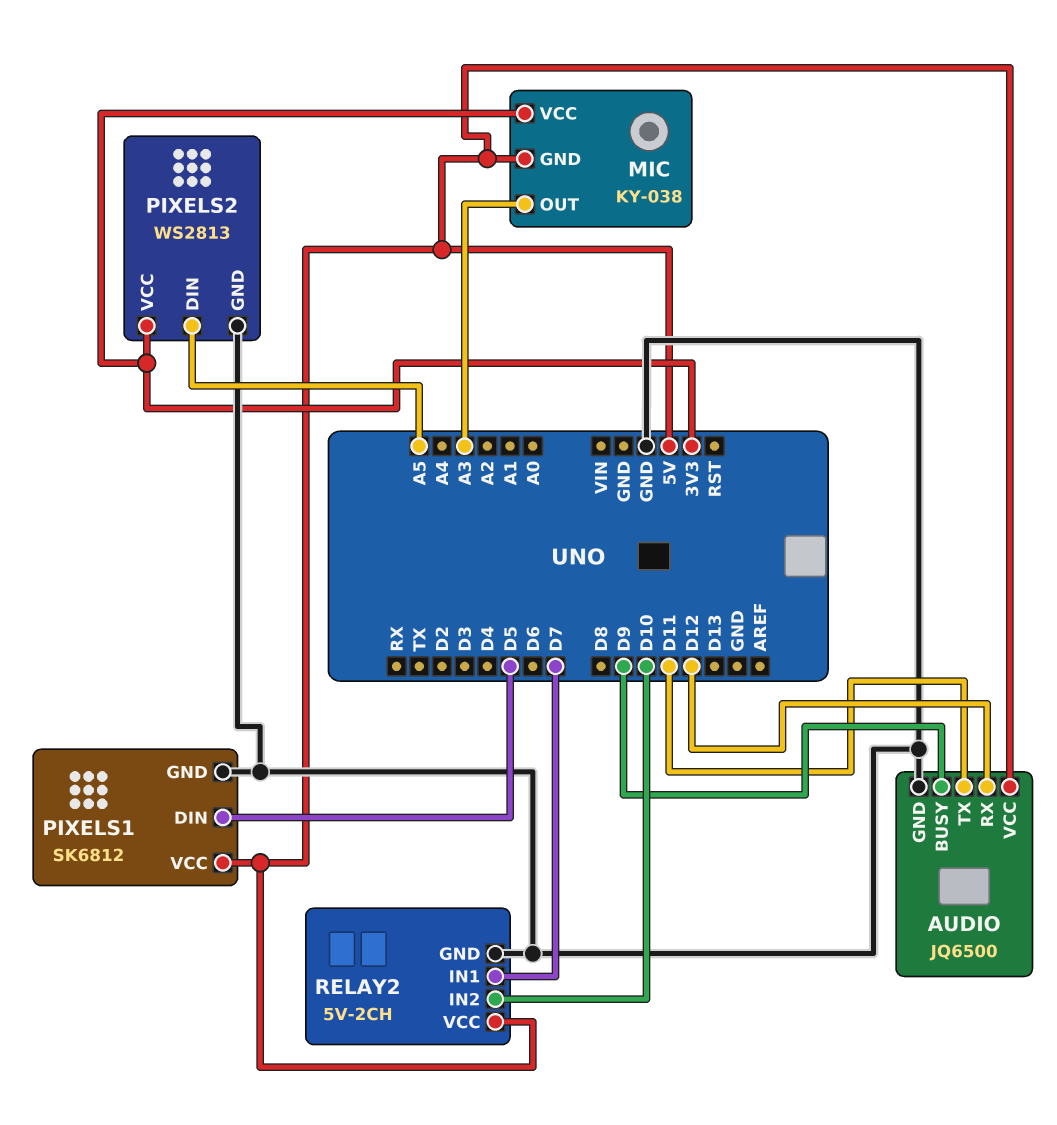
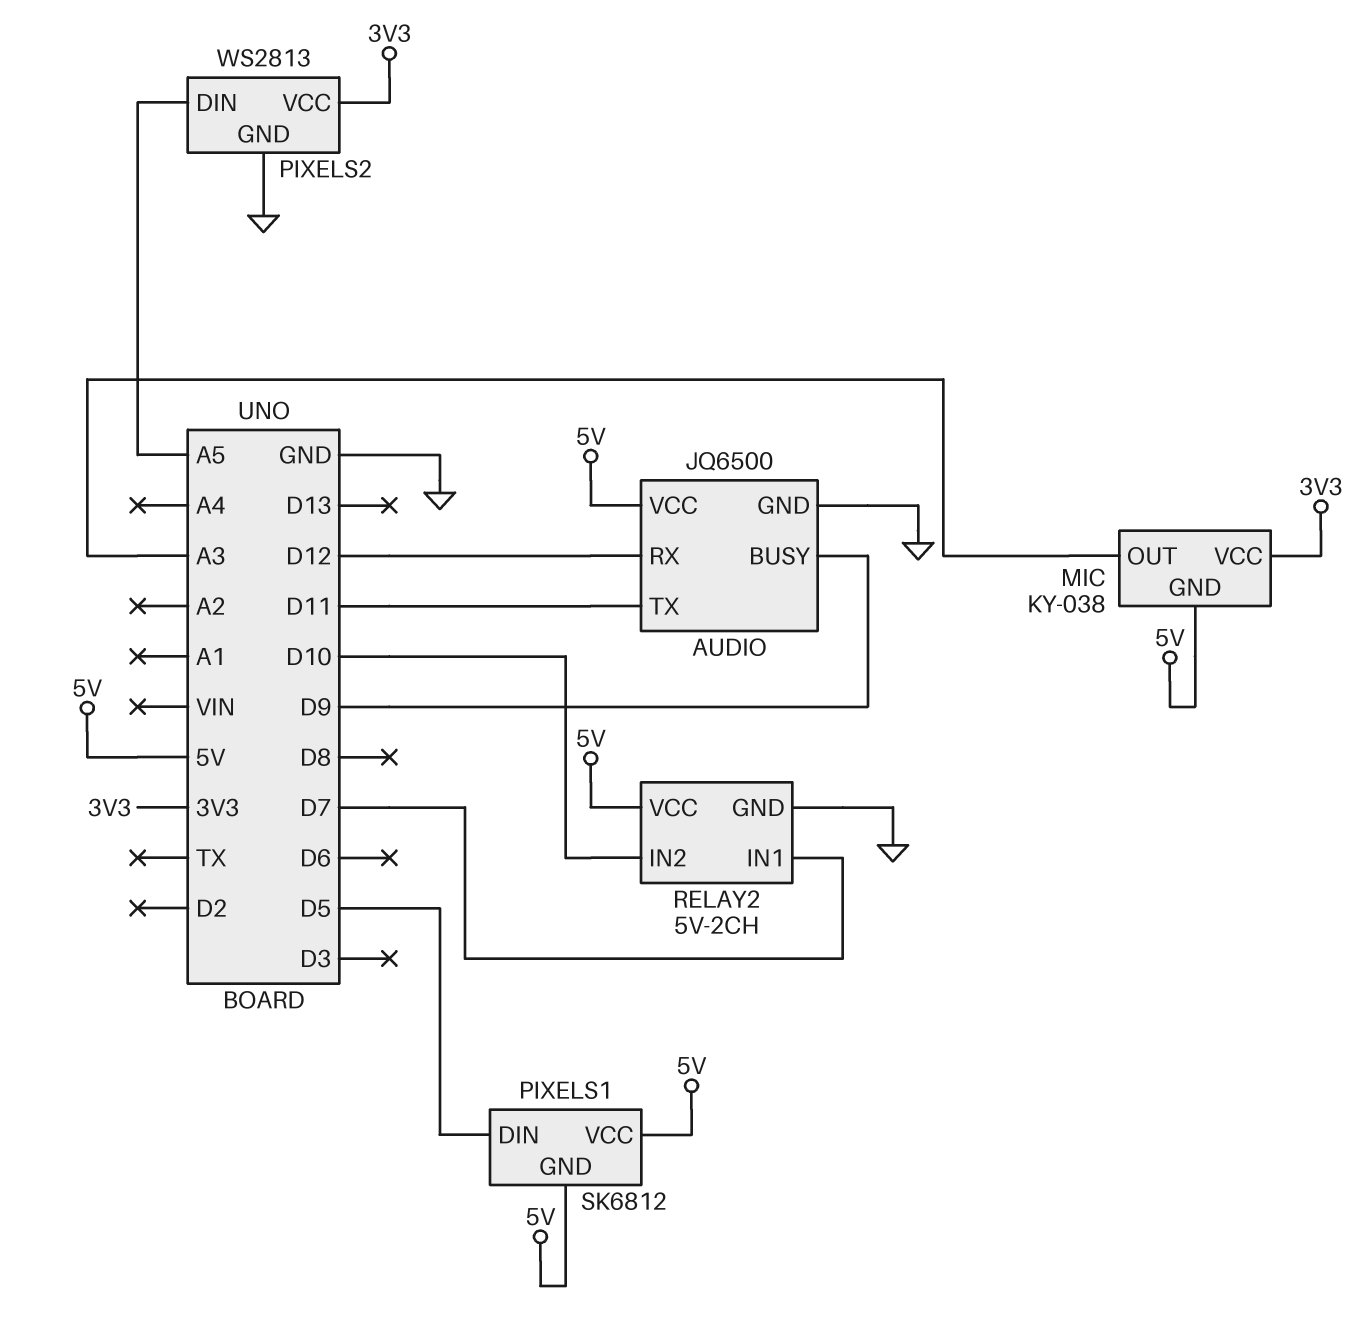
PIXELS1 pin GND: GND -> 5V

